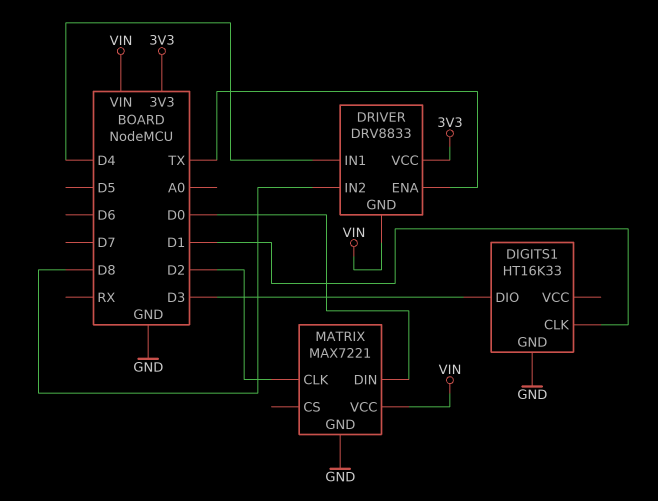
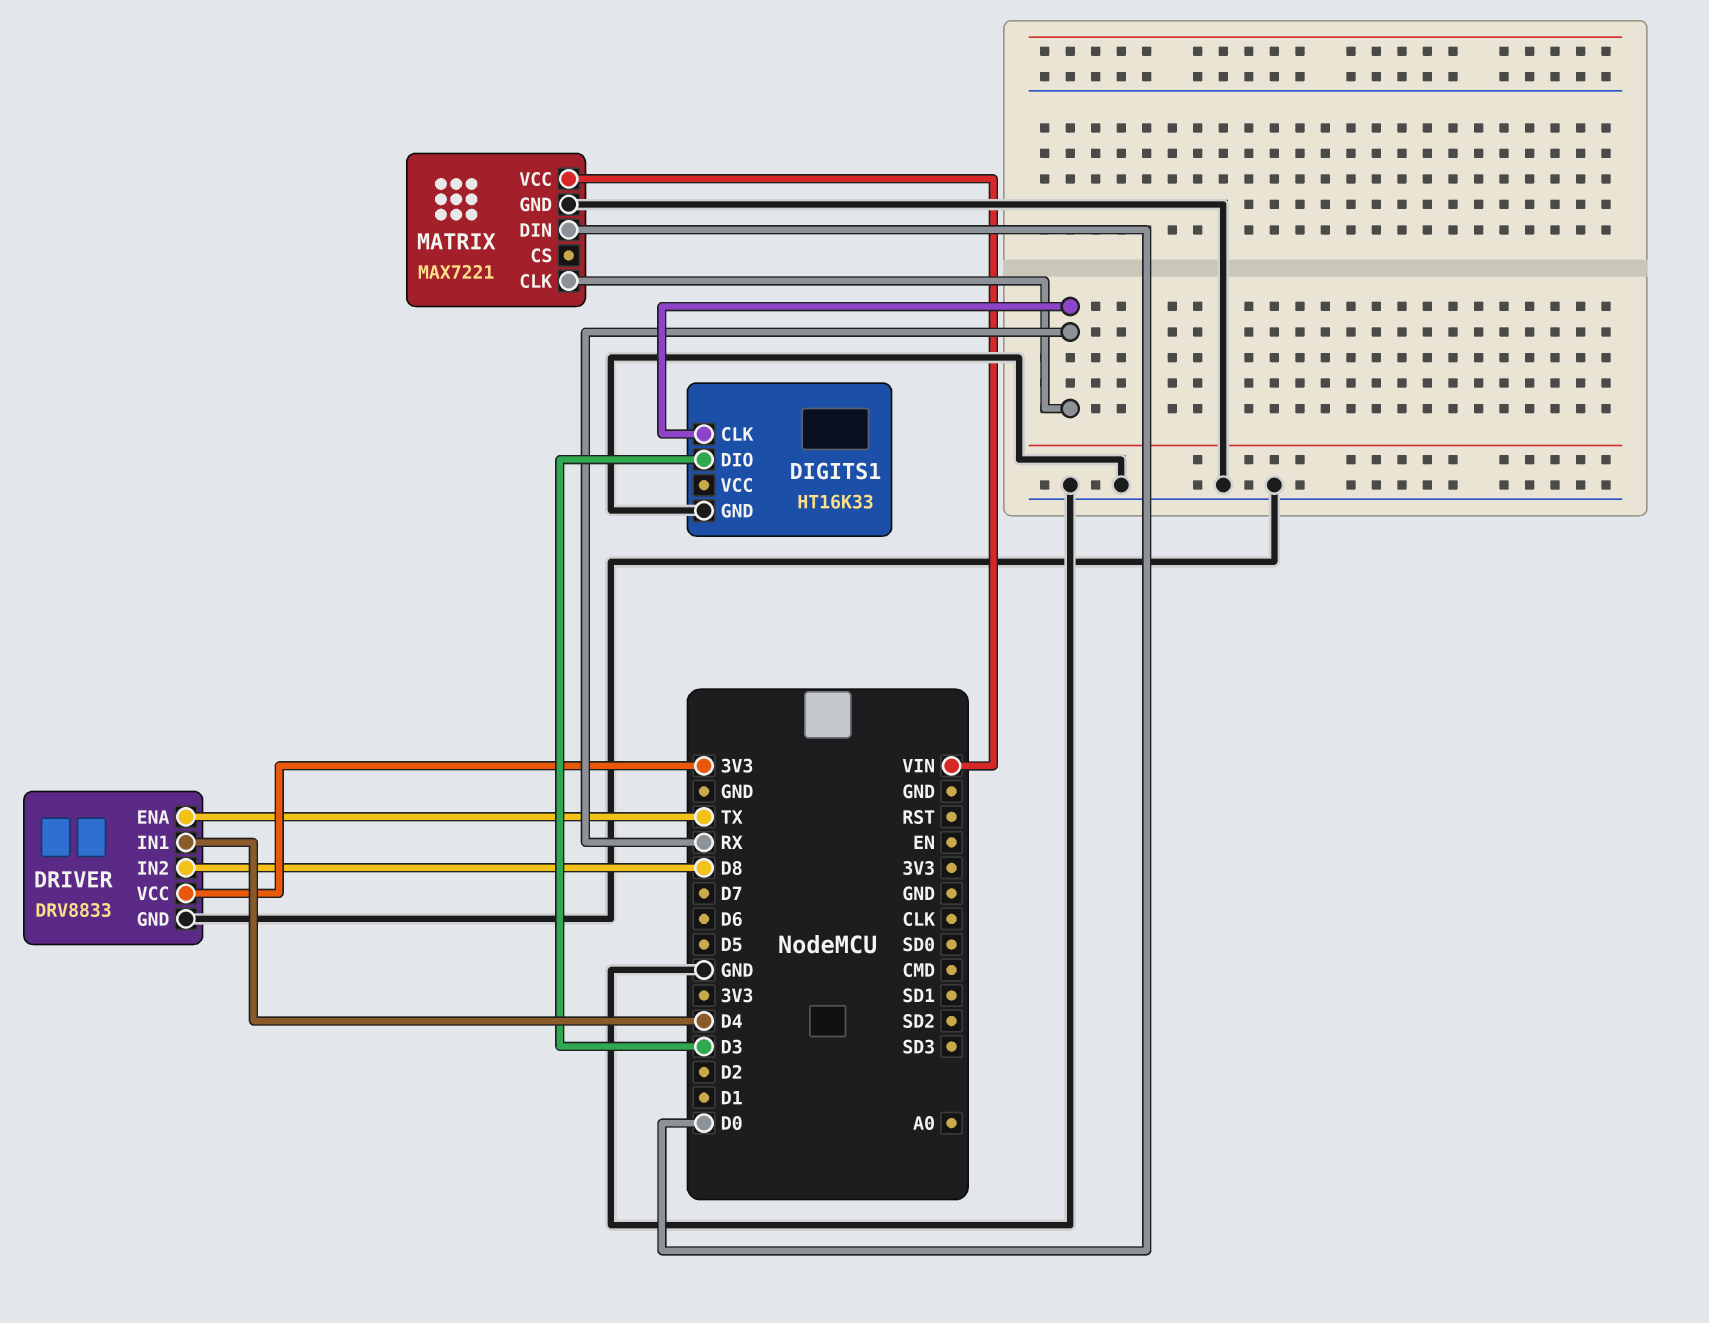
DIGITS1 pin CLK: D1 -> RX
DRIVER pin GND: VIN -> GND
MATRIX pin CLK: D2 -> RX

